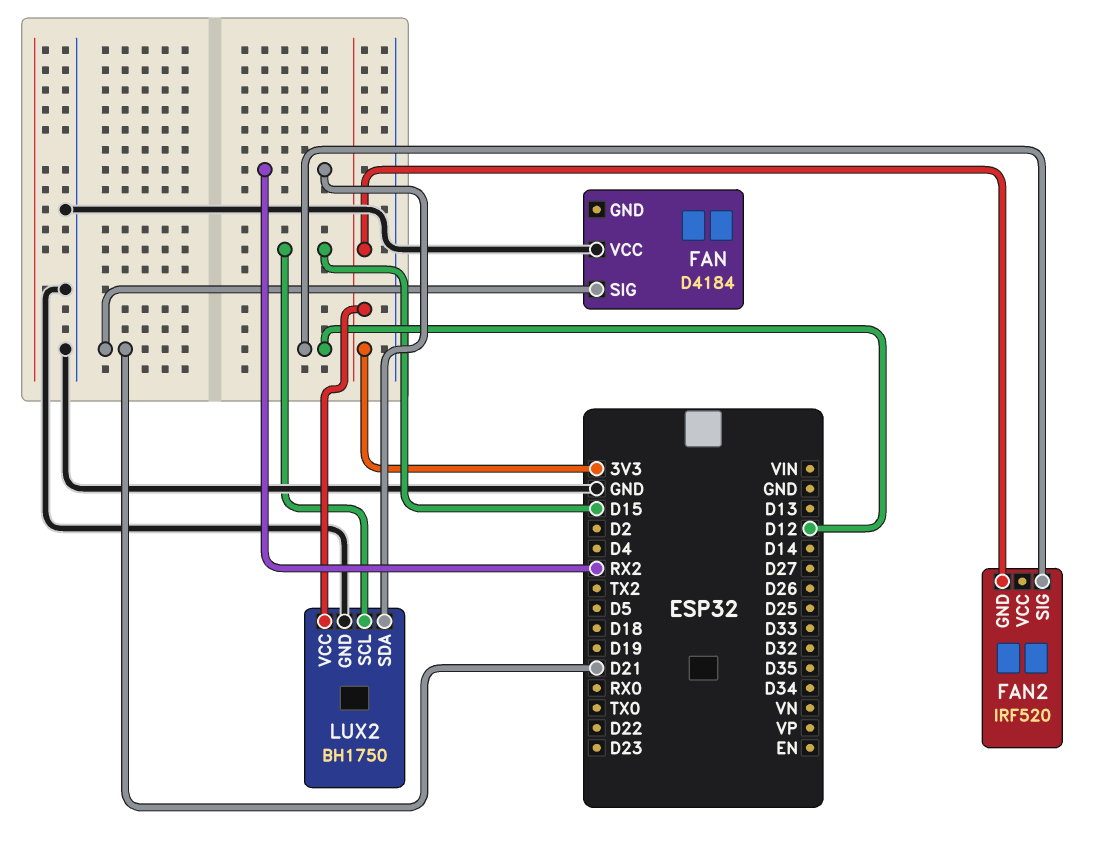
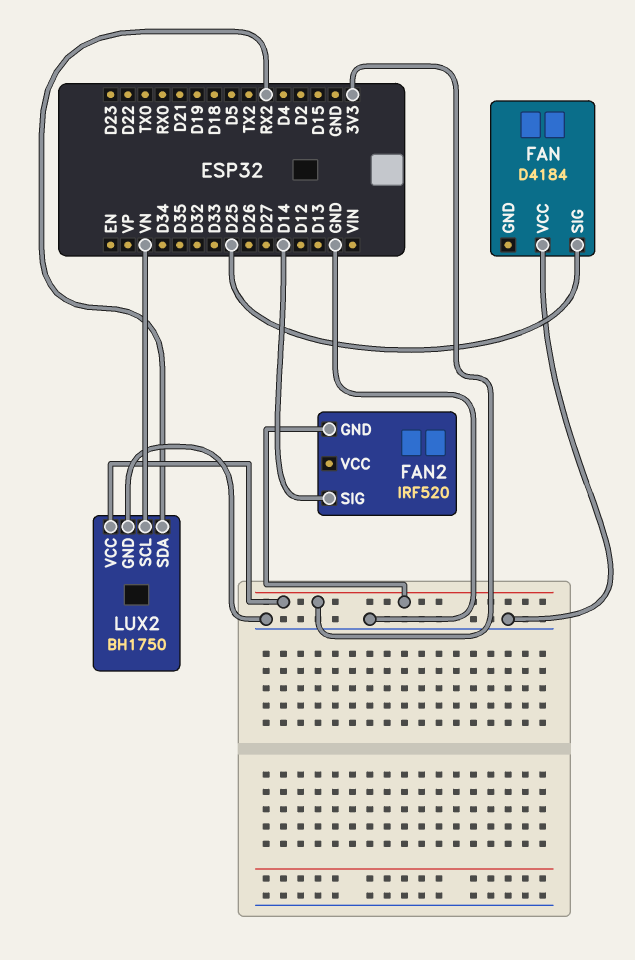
FAN pin SIG: D21 -> D25
FAN2 pin SIG: D12 -> D14
LUX2 pin SCL: D15 -> VN

